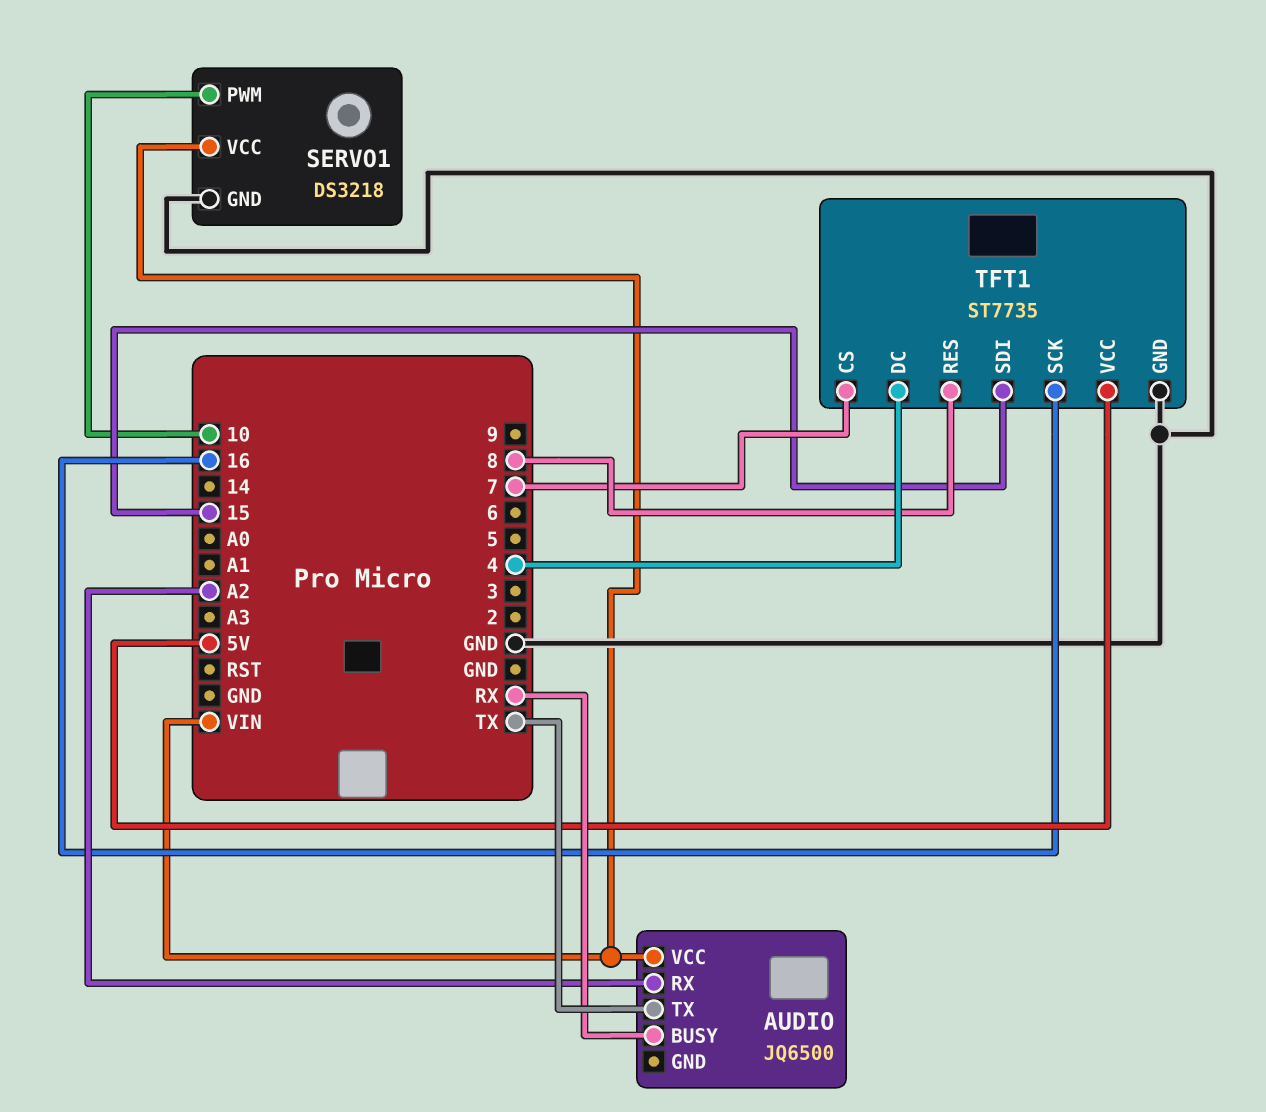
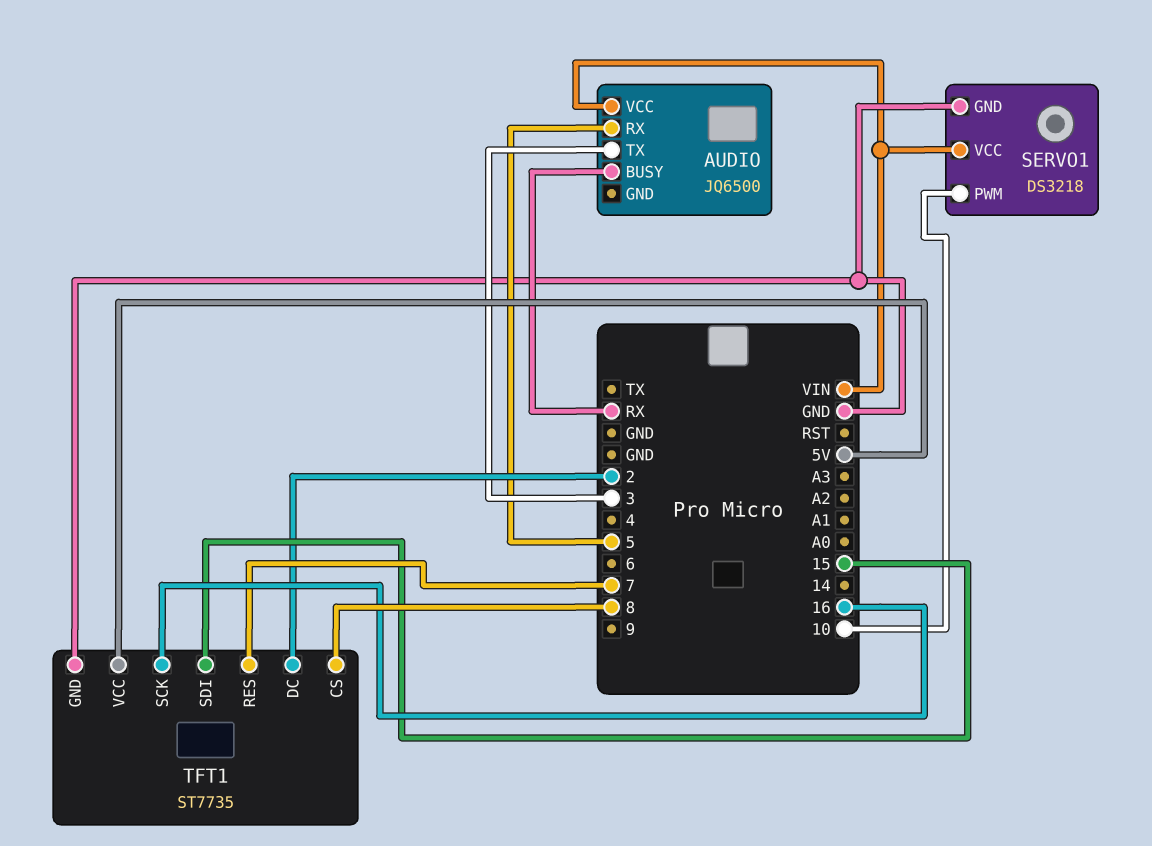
AUDIO pin RX: A2 -> 5
AUDIO pin TX: TX -> 3
TFT1 pin CS: 7 -> 8
TFT1 pin DC: 4 -> 2
TFT1 pin RES: 8 -> 7

